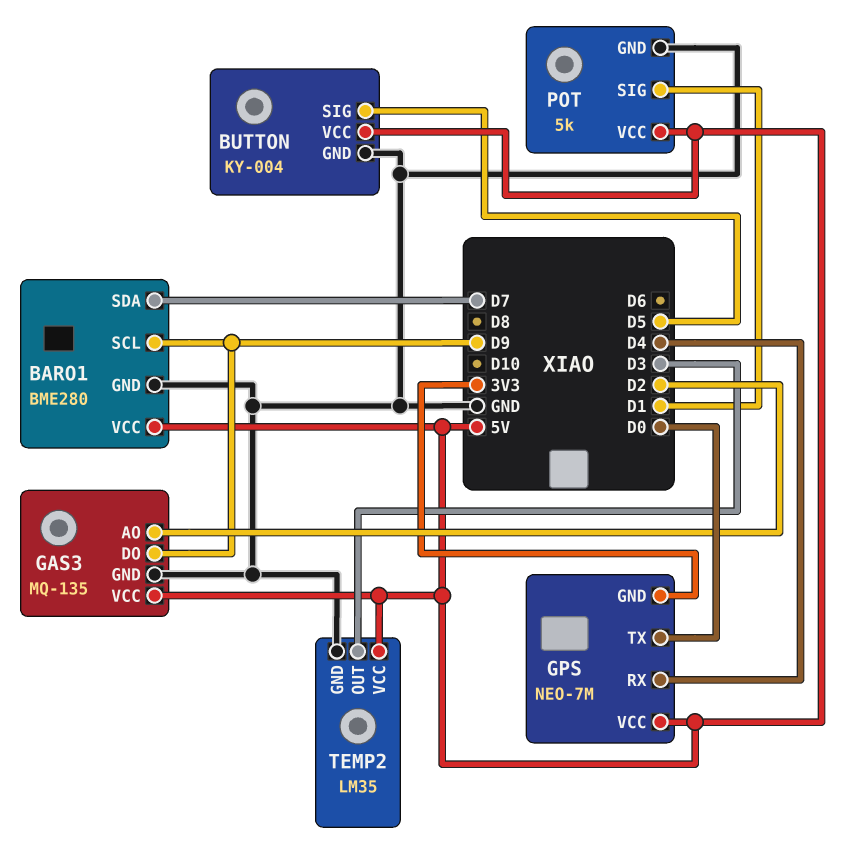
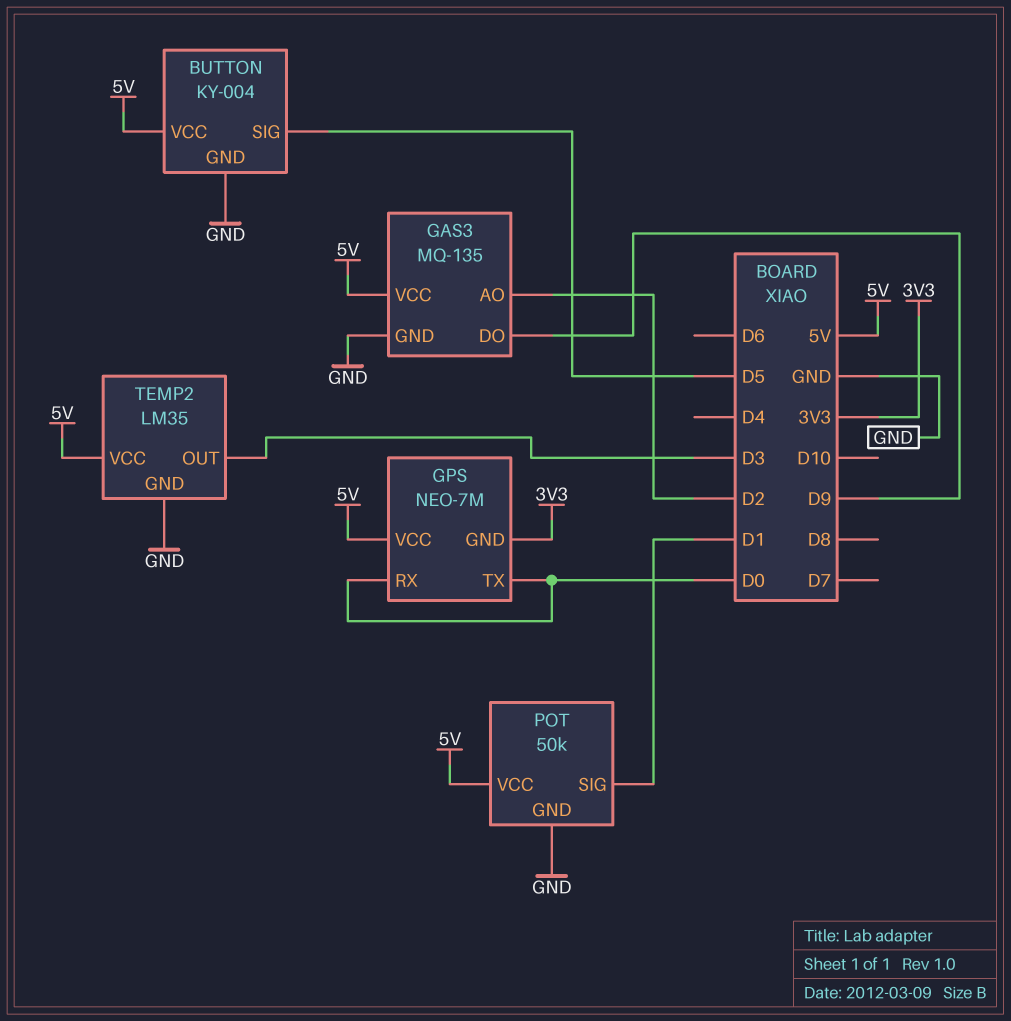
BARO1: BME280 -> none
BARO1 pin GND: GND -> none
BARO1 pin SCL: D9 -> none
BARO1 pin SDA: D7 -> none
BARO1 pin VCC: 5V -> none
GPS pin RX: D4 -> D0
POT: 5k -> 50k

